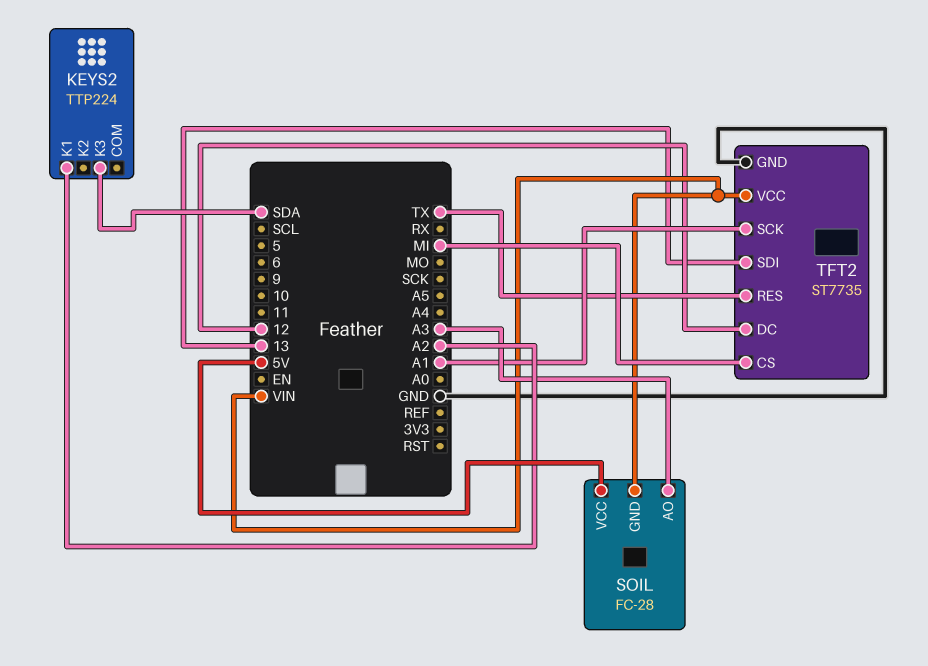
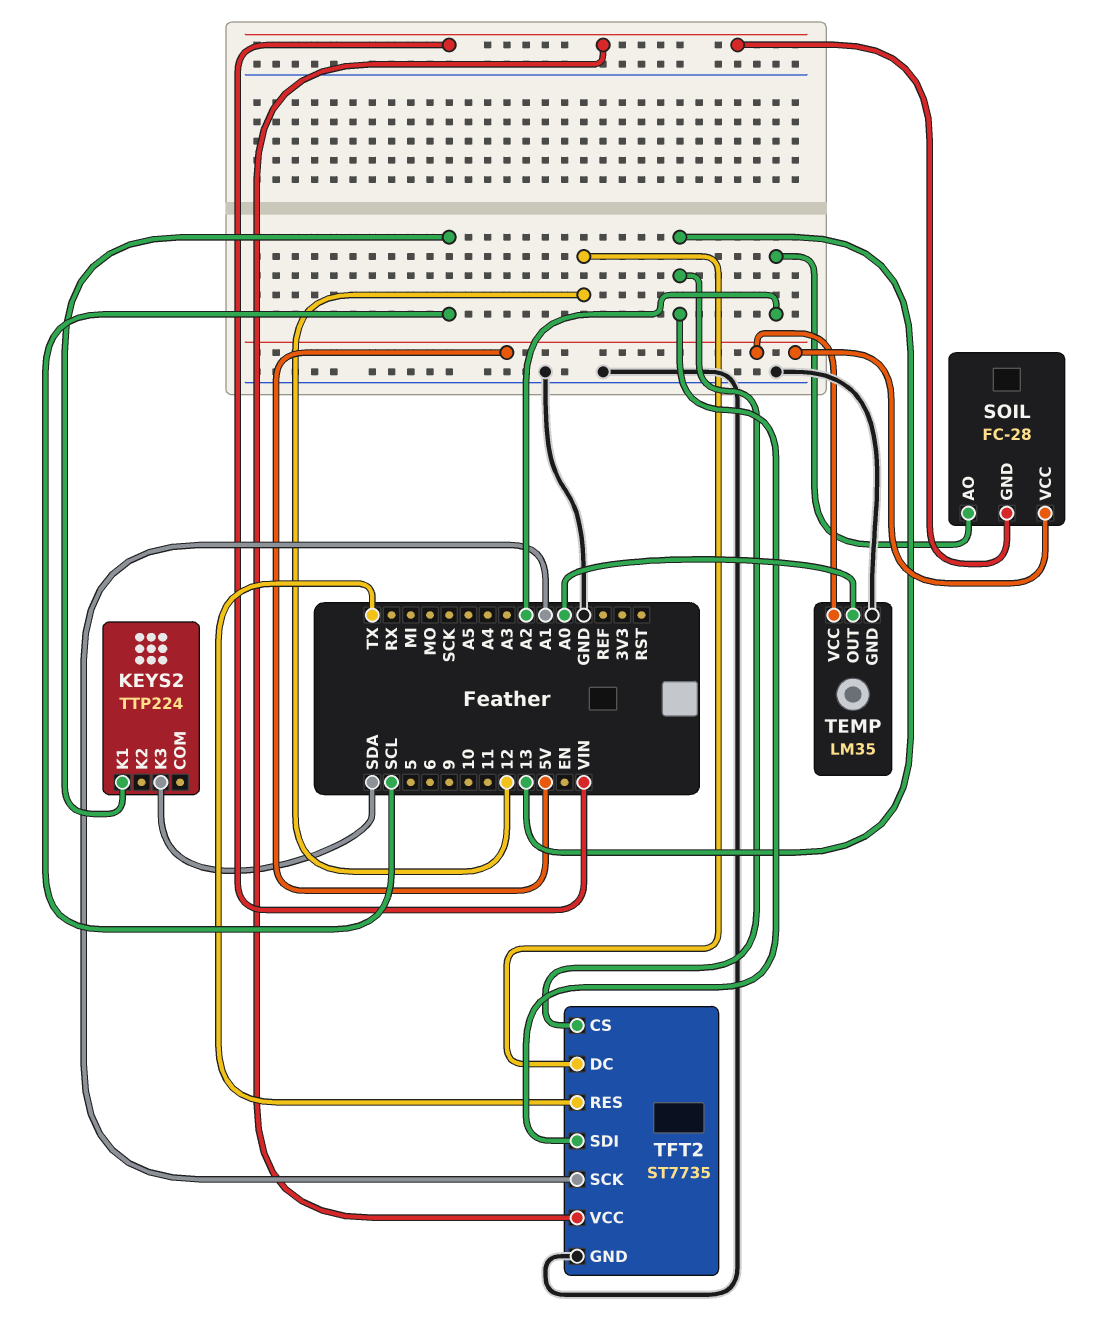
KEYS2 pin K1: A2 -> SCL
SOIL pin AO: A3 -> A2
TEMP: none -> LM35
TEMP pin GND: none -> GND
TEMP pin OUT: none -> A0
TEMP pin VCC: none -> 5V
TFT2 pin CS: MI -> 13

